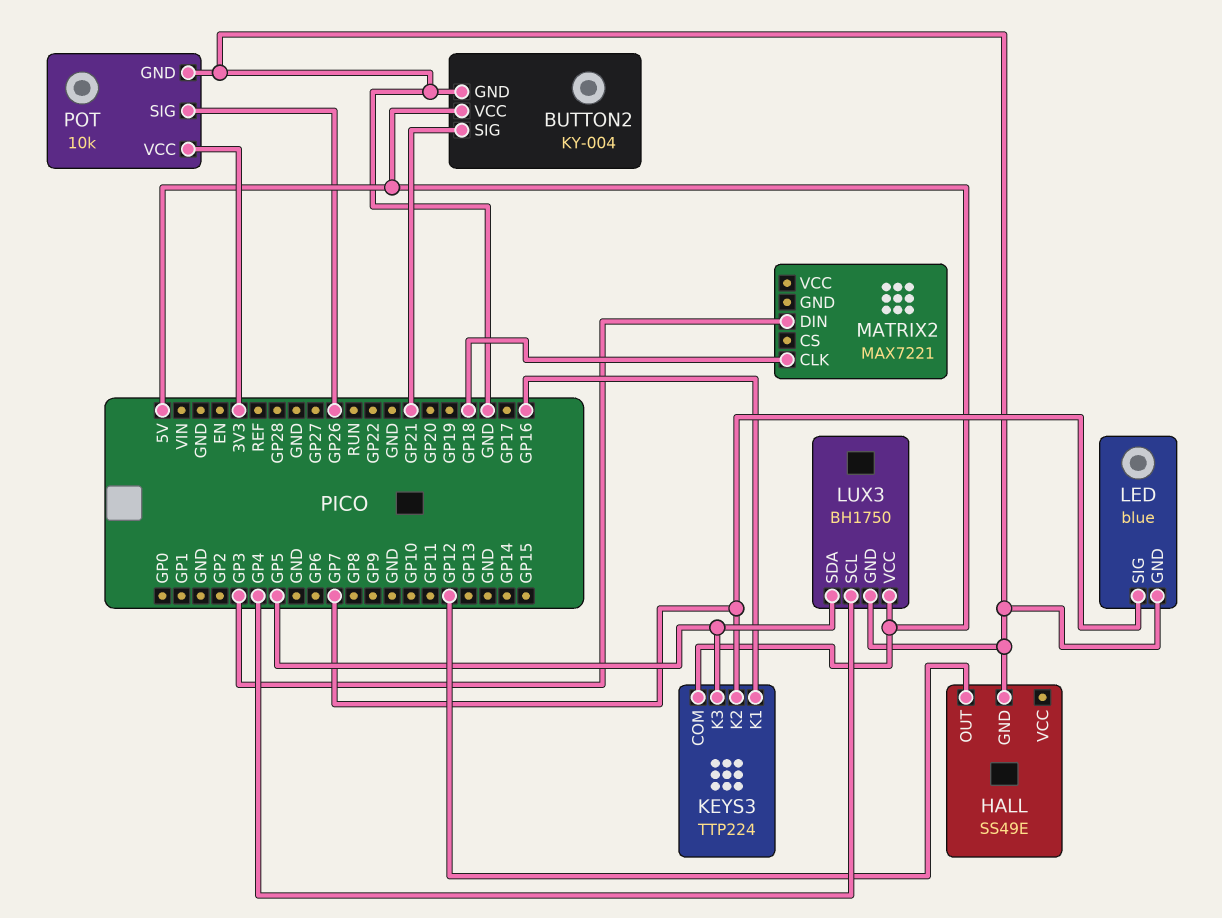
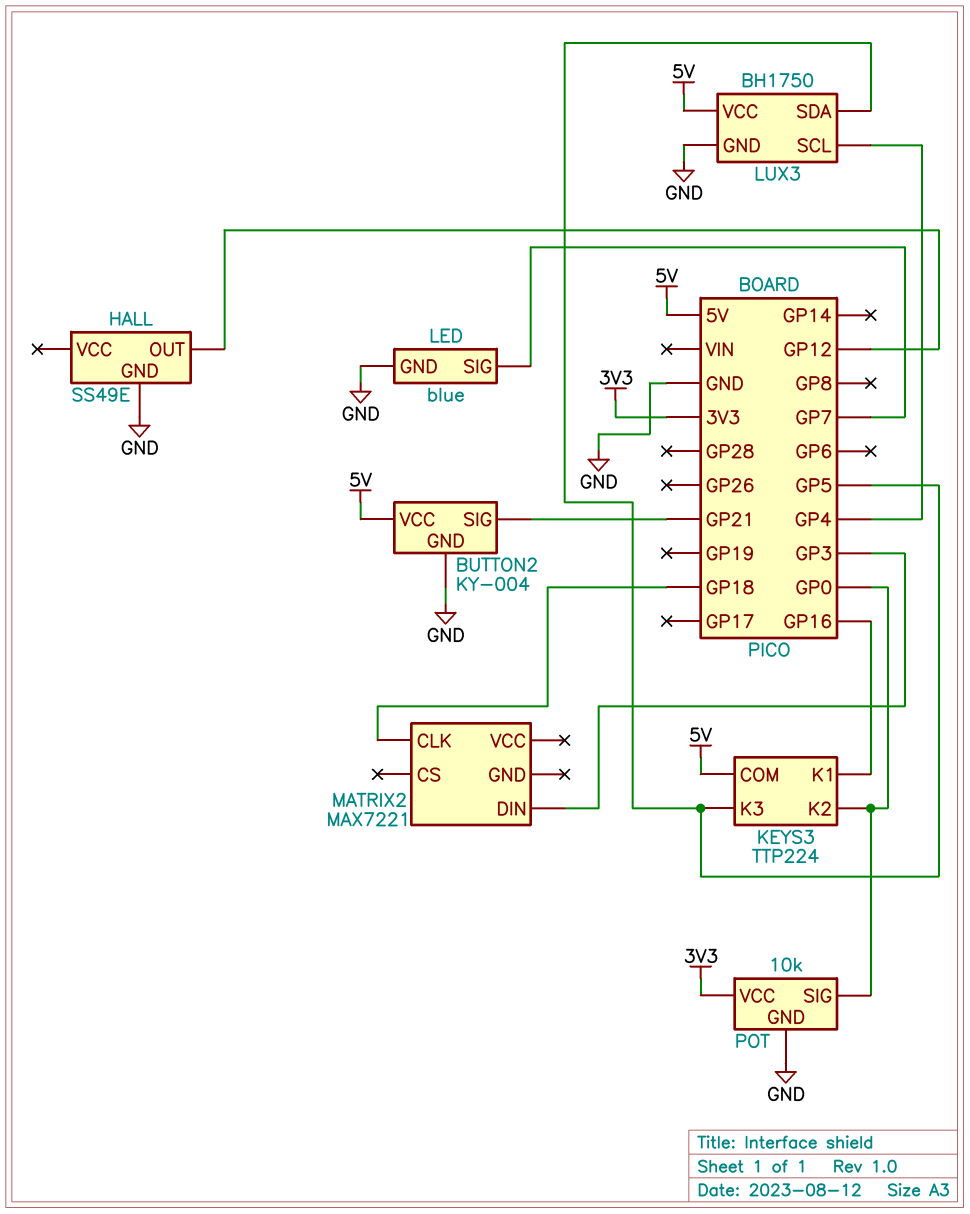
KEYS3 pin K2: GP7 -> GP0
POT pin SIG: GP26 -> GP0

